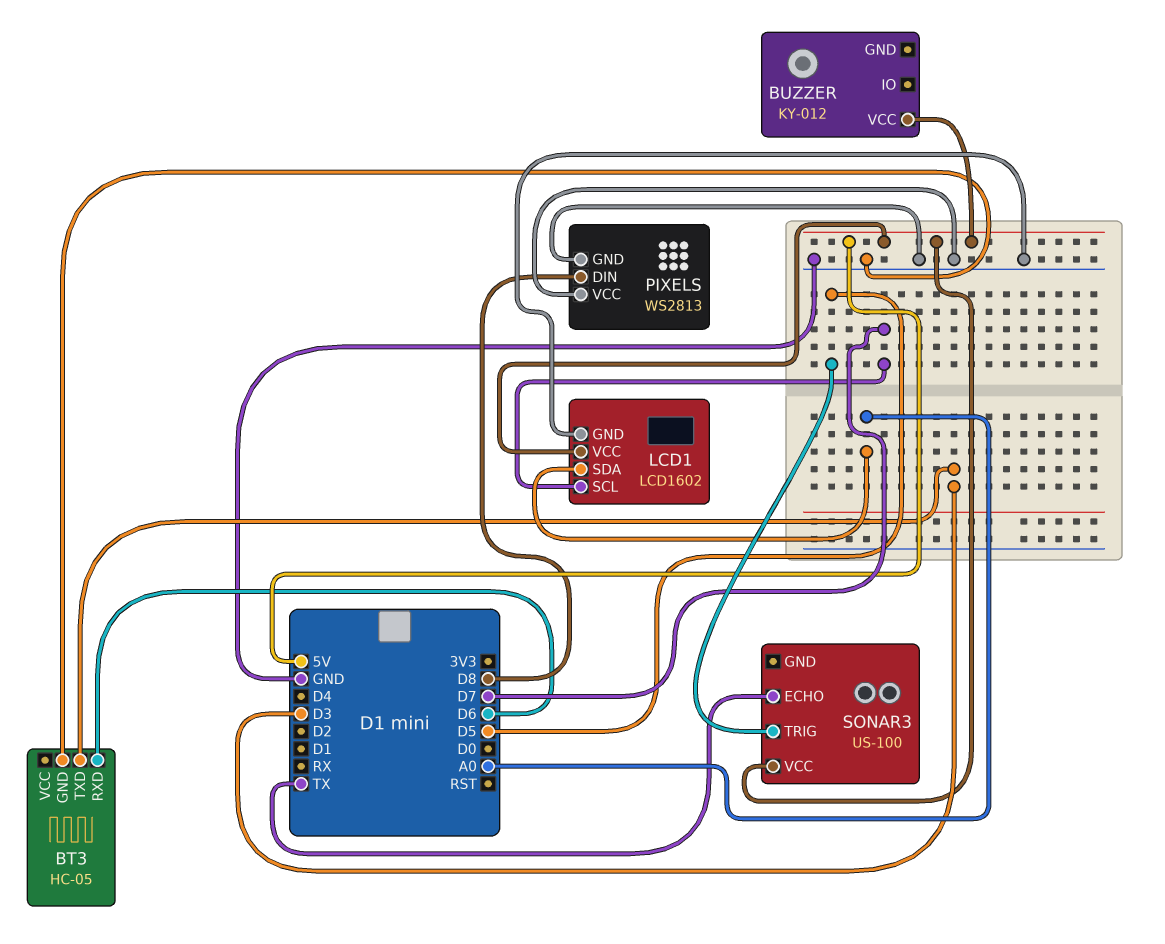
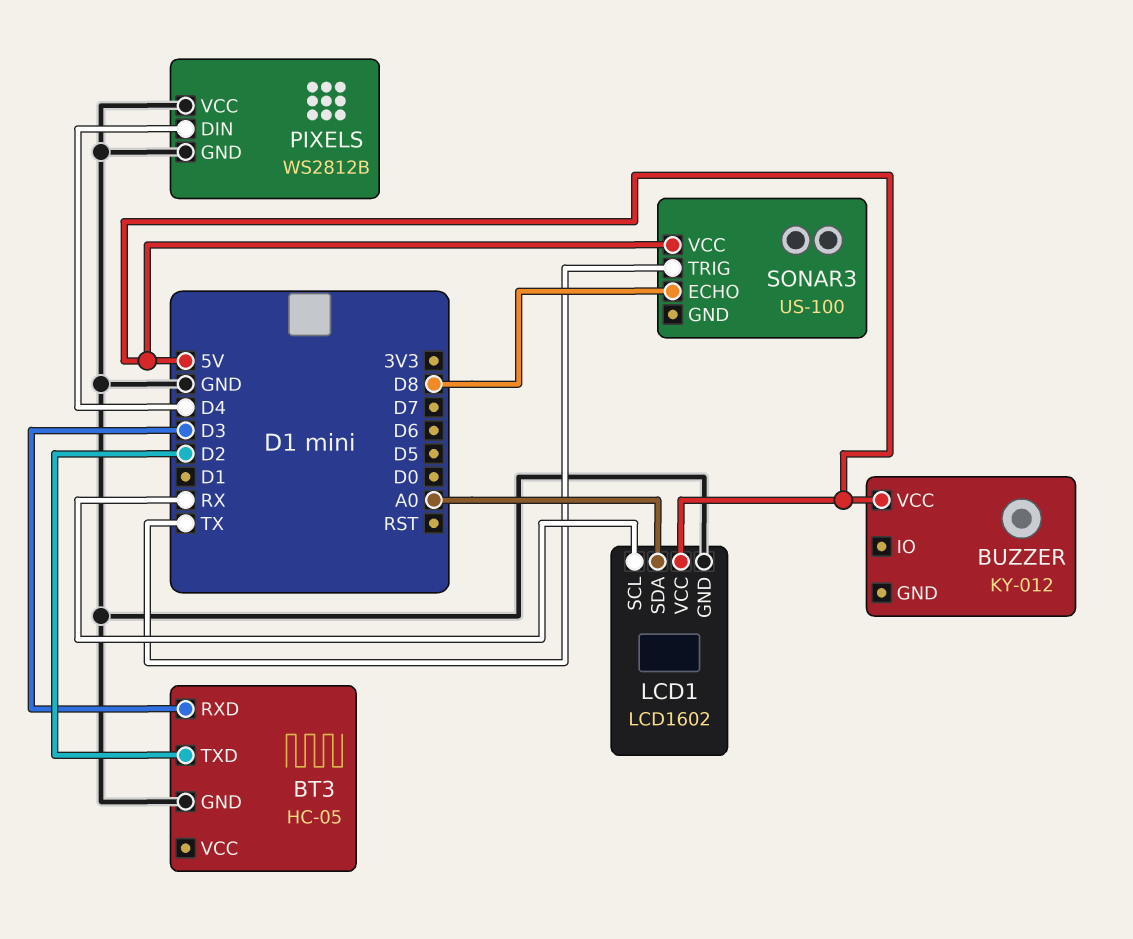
BT3 pin RXD: D6 -> D3
BT3 pin TXD: D3 -> D2
LCD1 pin SCL: D7 -> RX
PIXELS: WS2813 -> WS2812B
PIXELS pin DIN: D8 -> D4
SONAR3 pin ECHO: TX -> D8
SONAR3 pin TRIG: D5 -> TX

